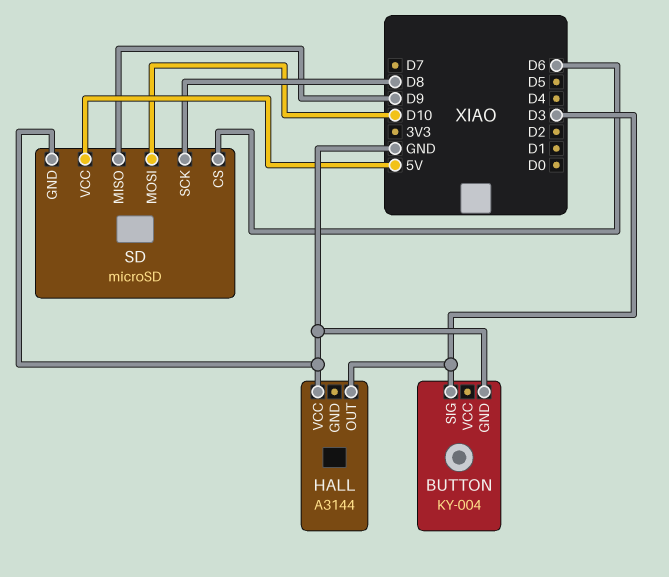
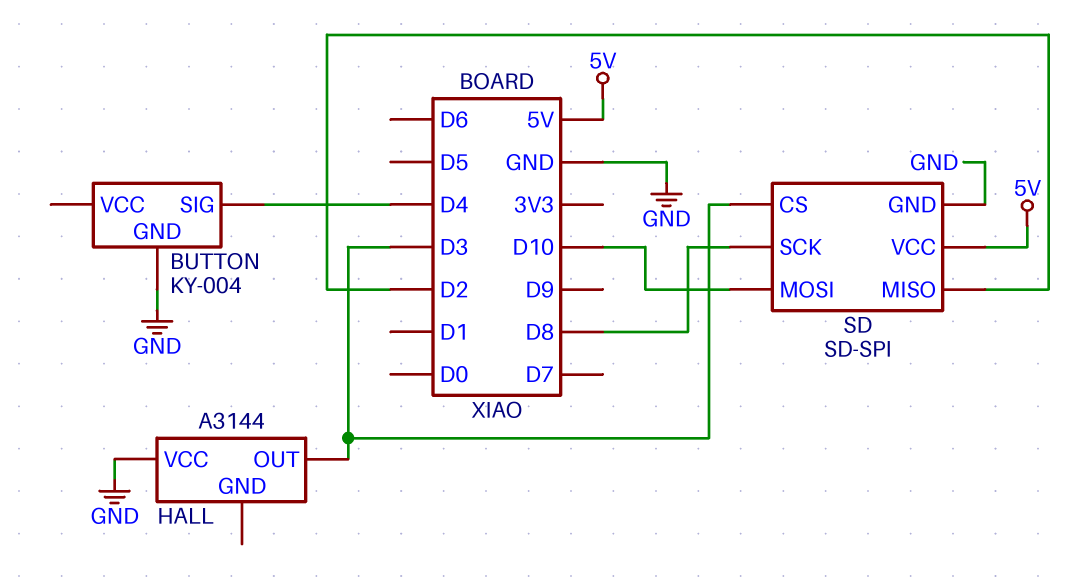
BUTTON pin SIG: D3 -> D4
SD: microSD -> SD-SPI
SD pin CS: D6 -> D3
SD pin MISO: D9 -> D2

